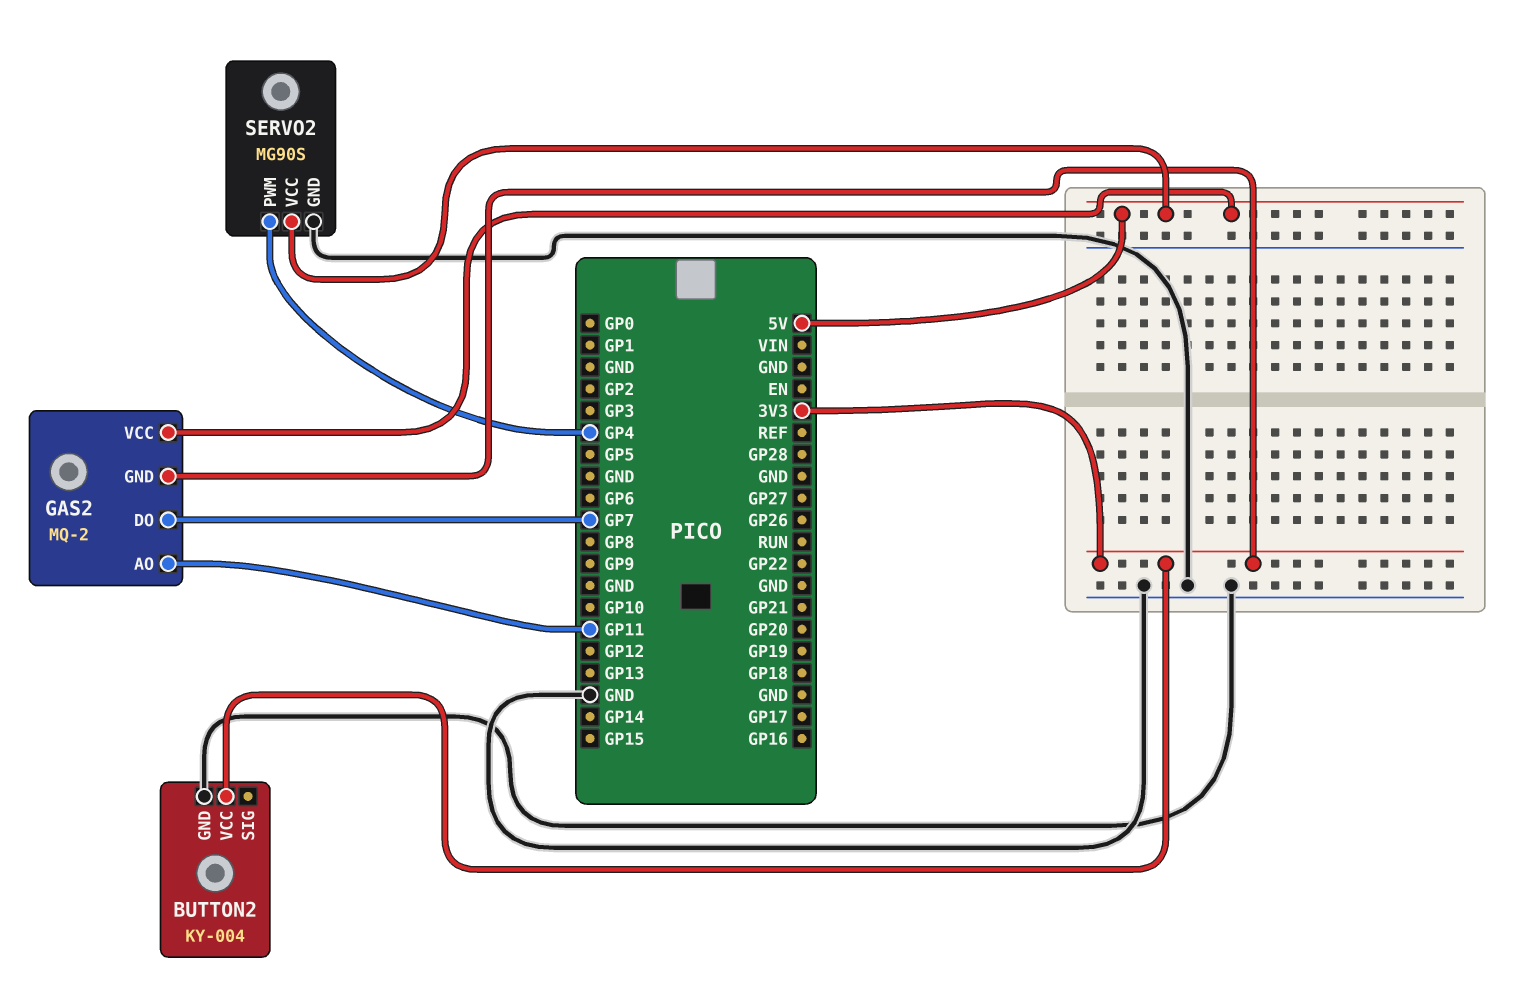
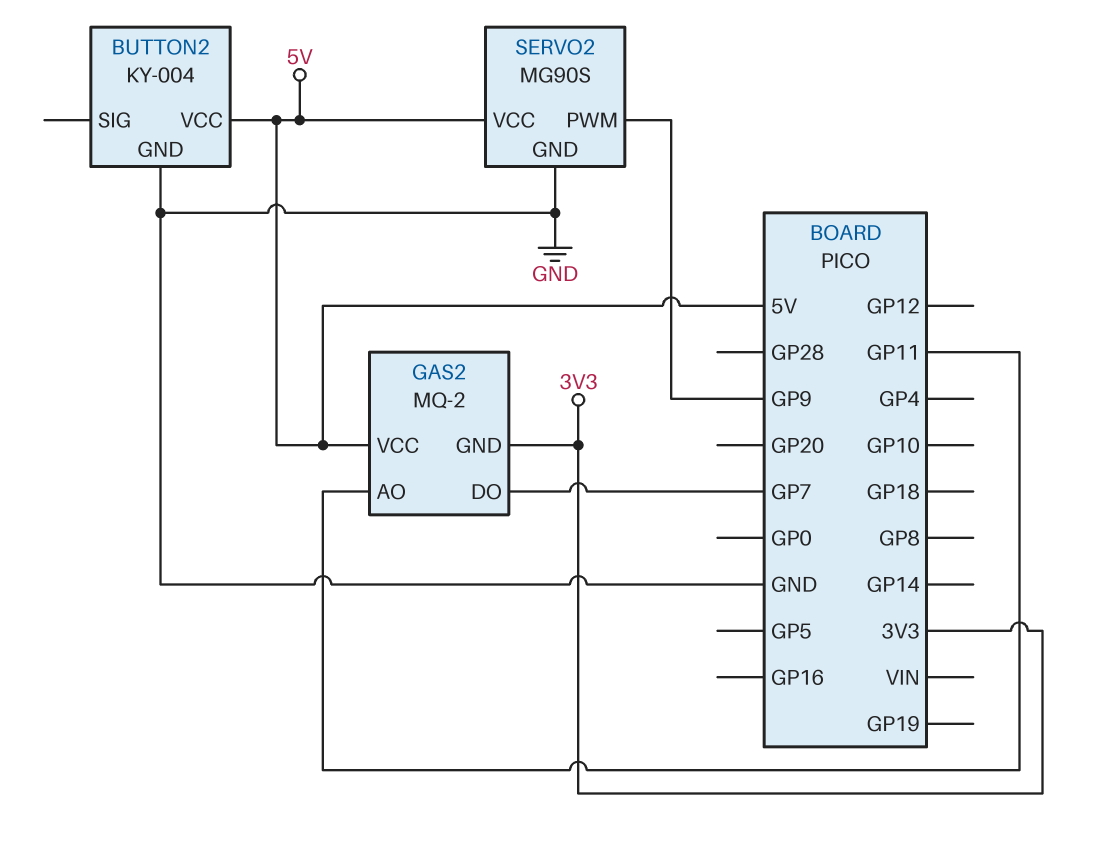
BUTTON2 pin VCC: 3V3 -> 5V
SERVO2 pin PWM: GP4 -> GP9

